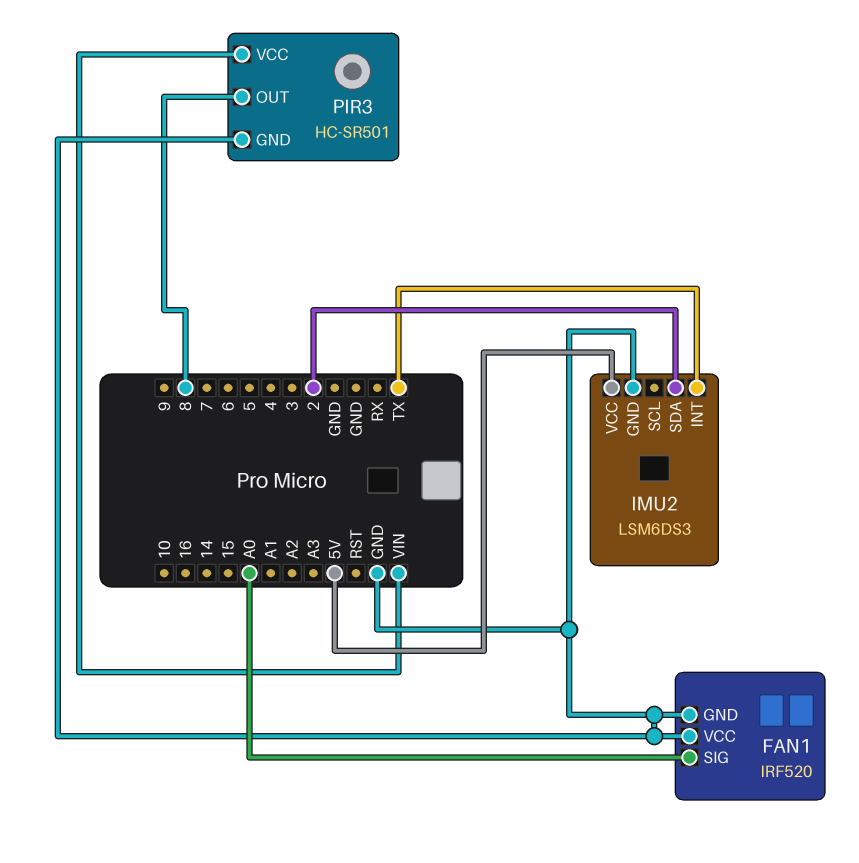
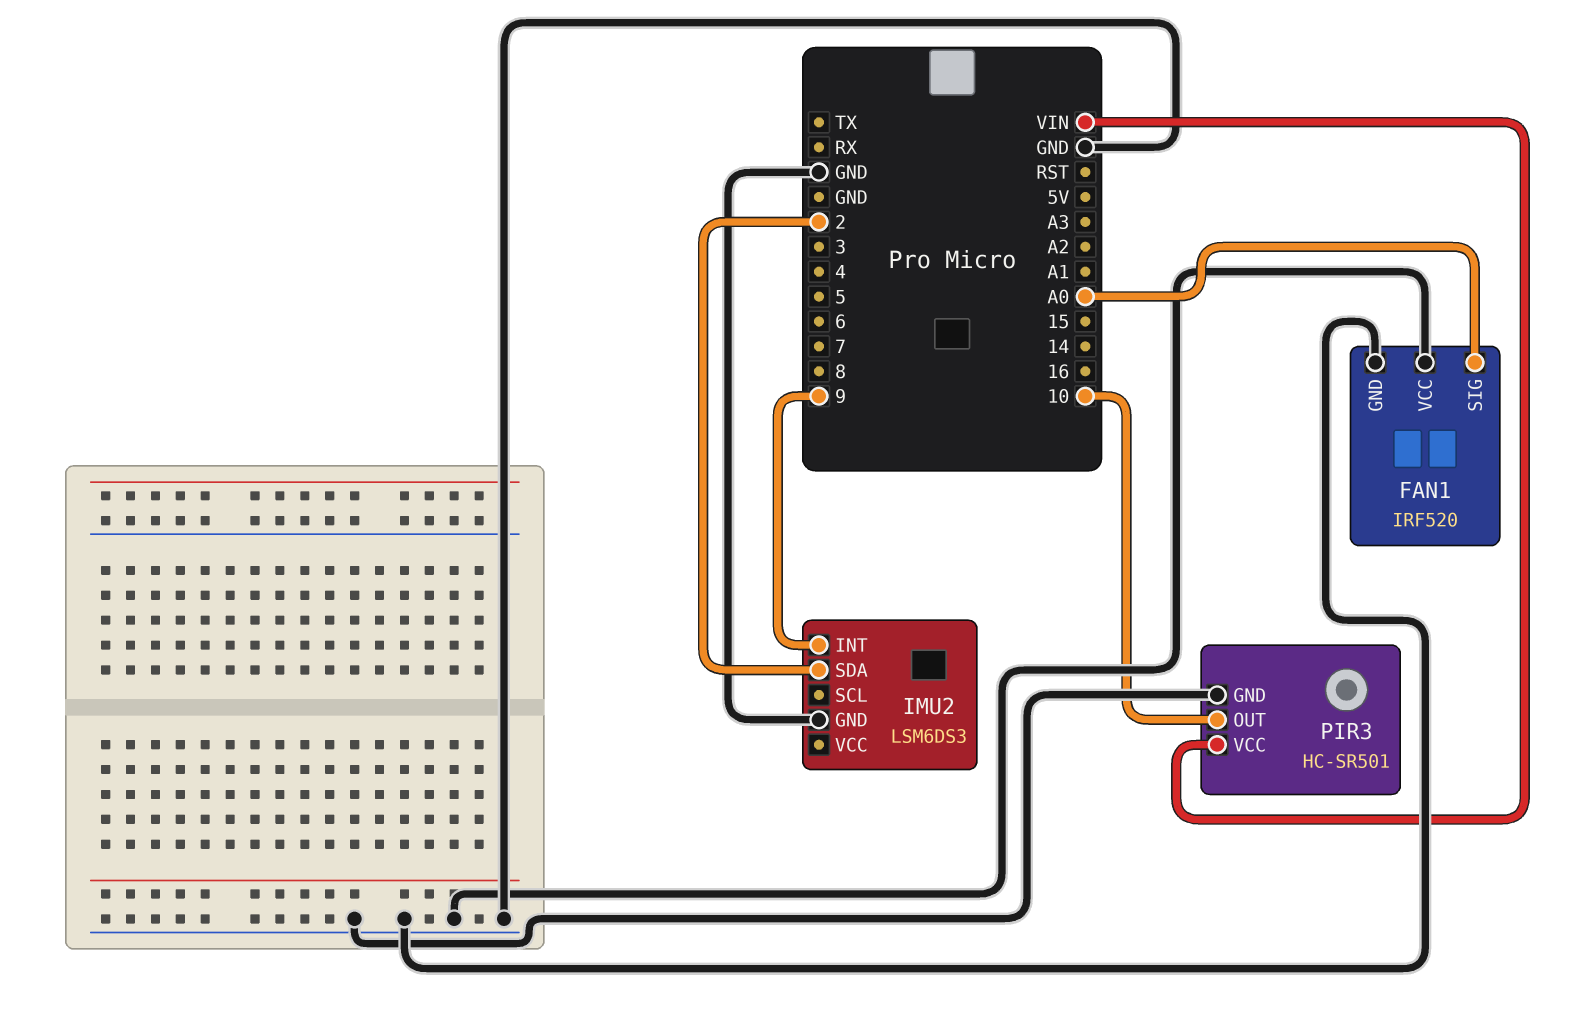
IMU2 pin INT: TX -> 9
IMU2 pin VCC: 5V -> none
PIR3 pin OUT: 8 -> 10

